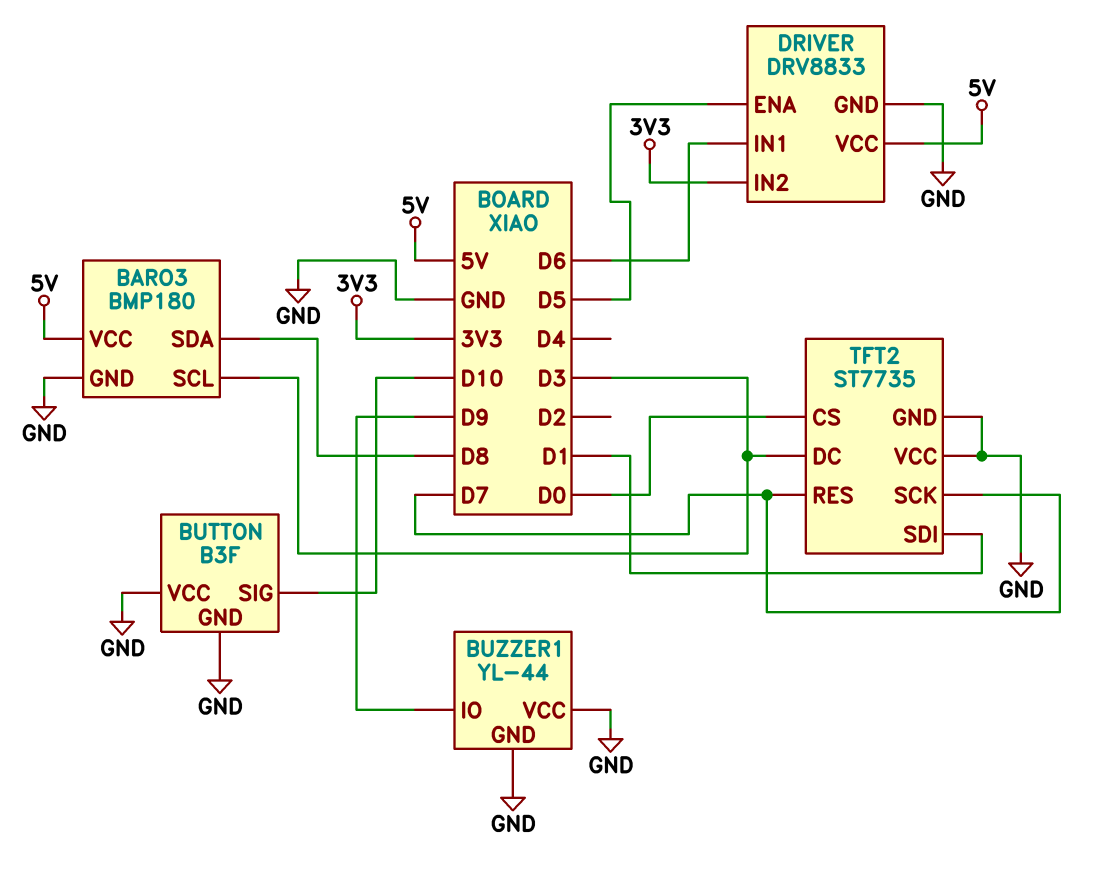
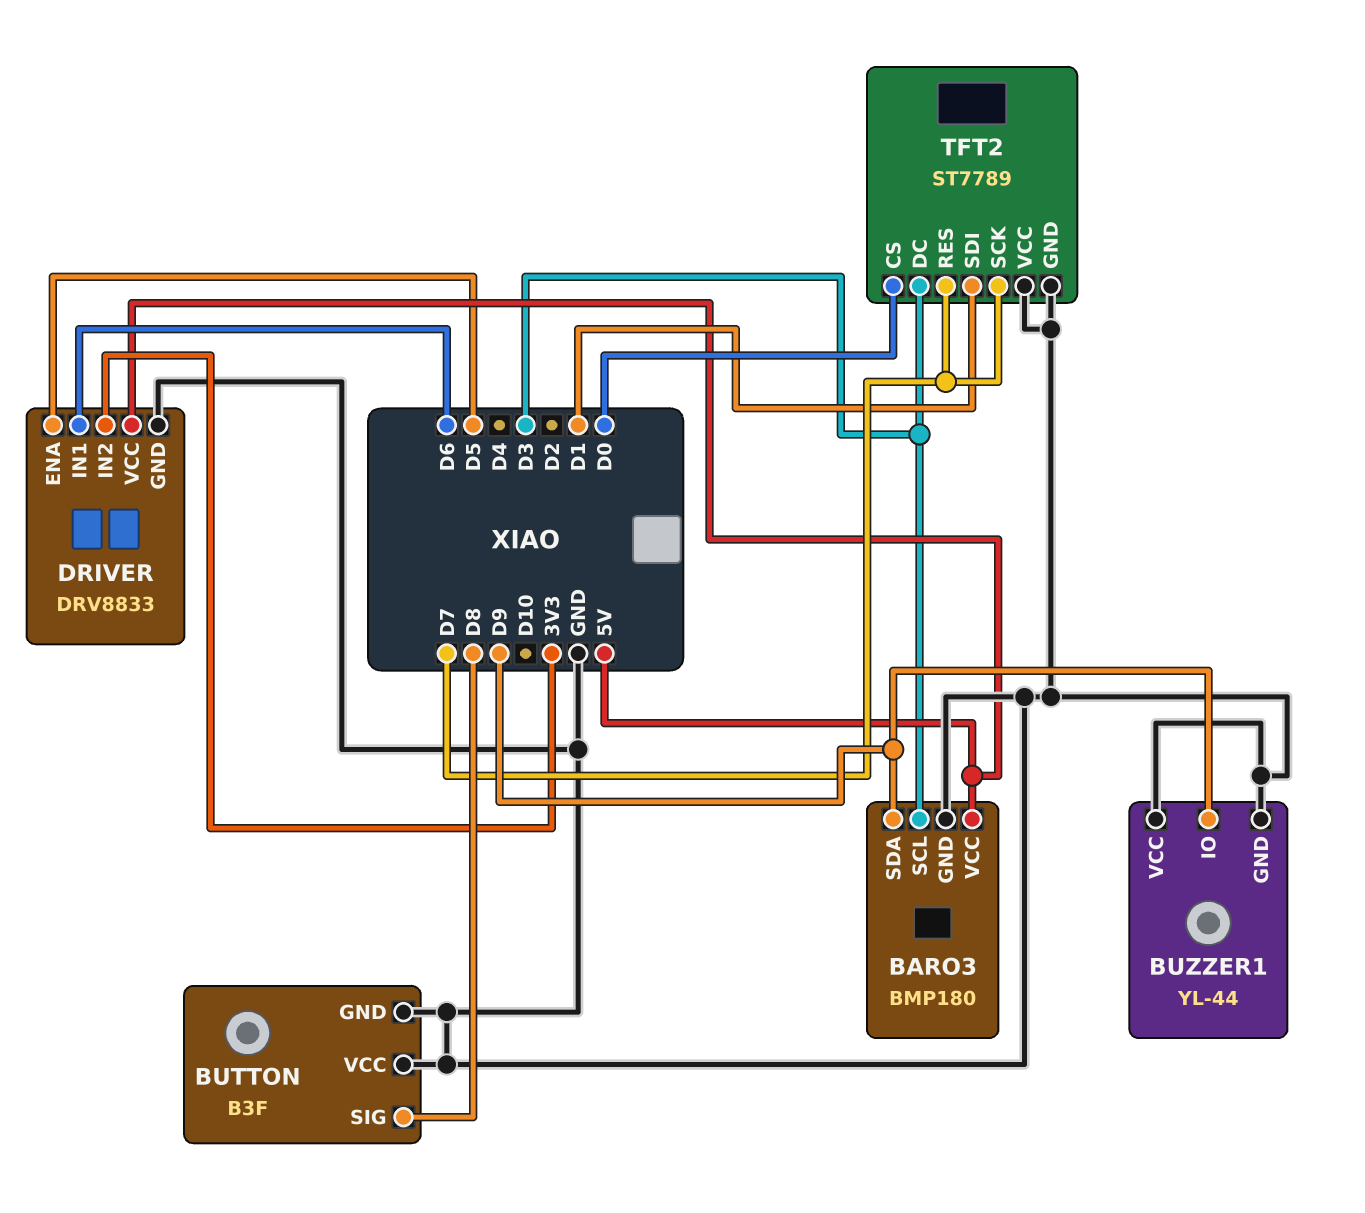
BARO3 pin SDA: D8 -> D9
BUTTON pin SIG: D10 -> D8
TFT2: ST7735 -> ST7789

